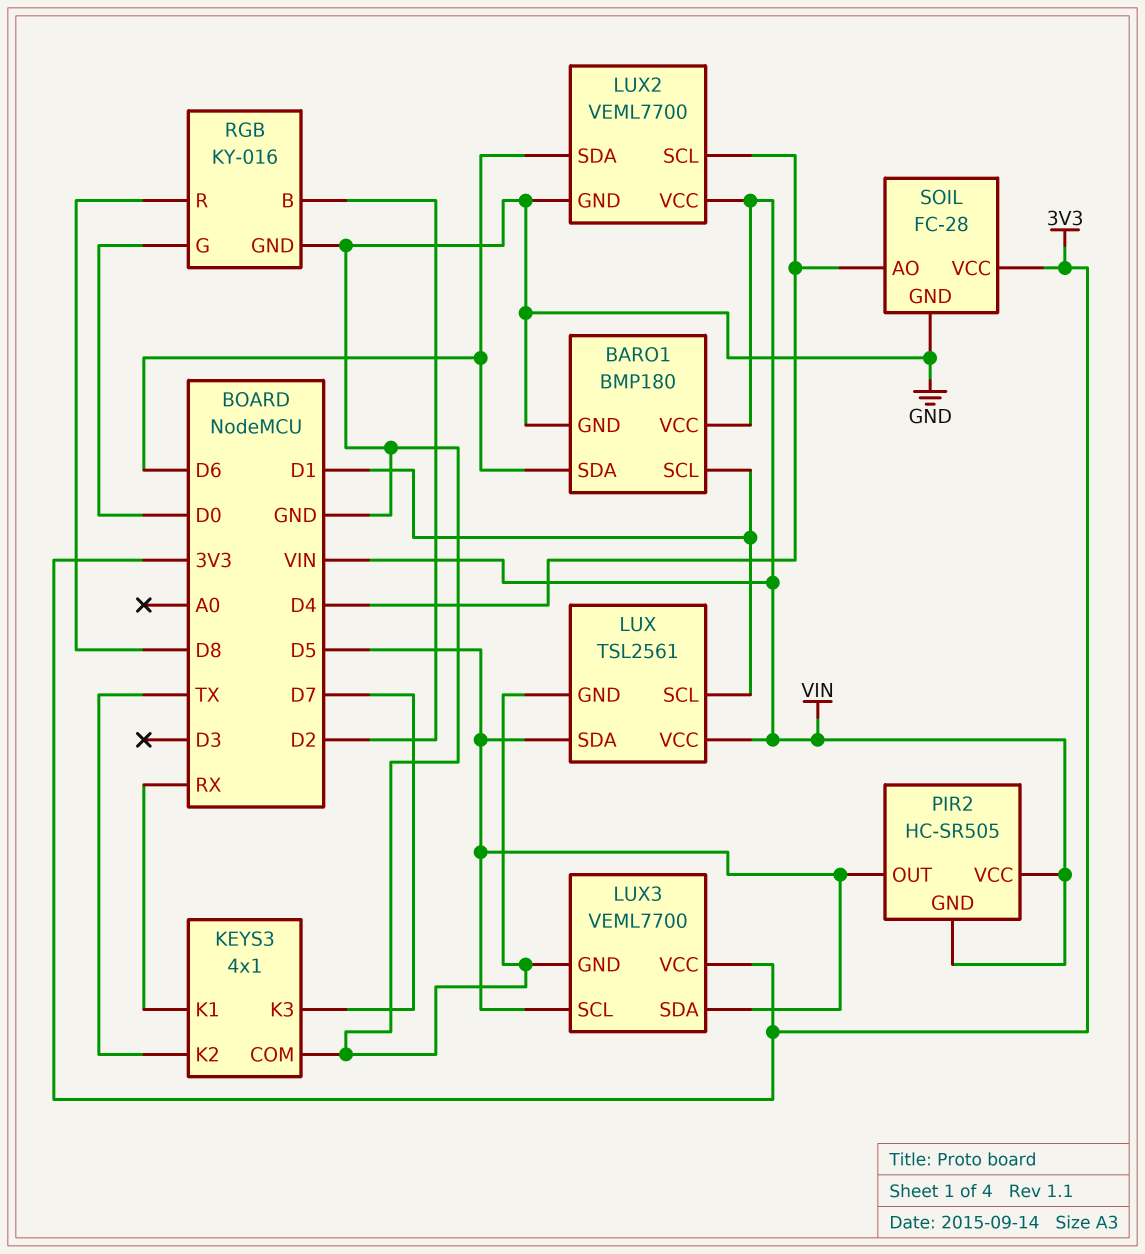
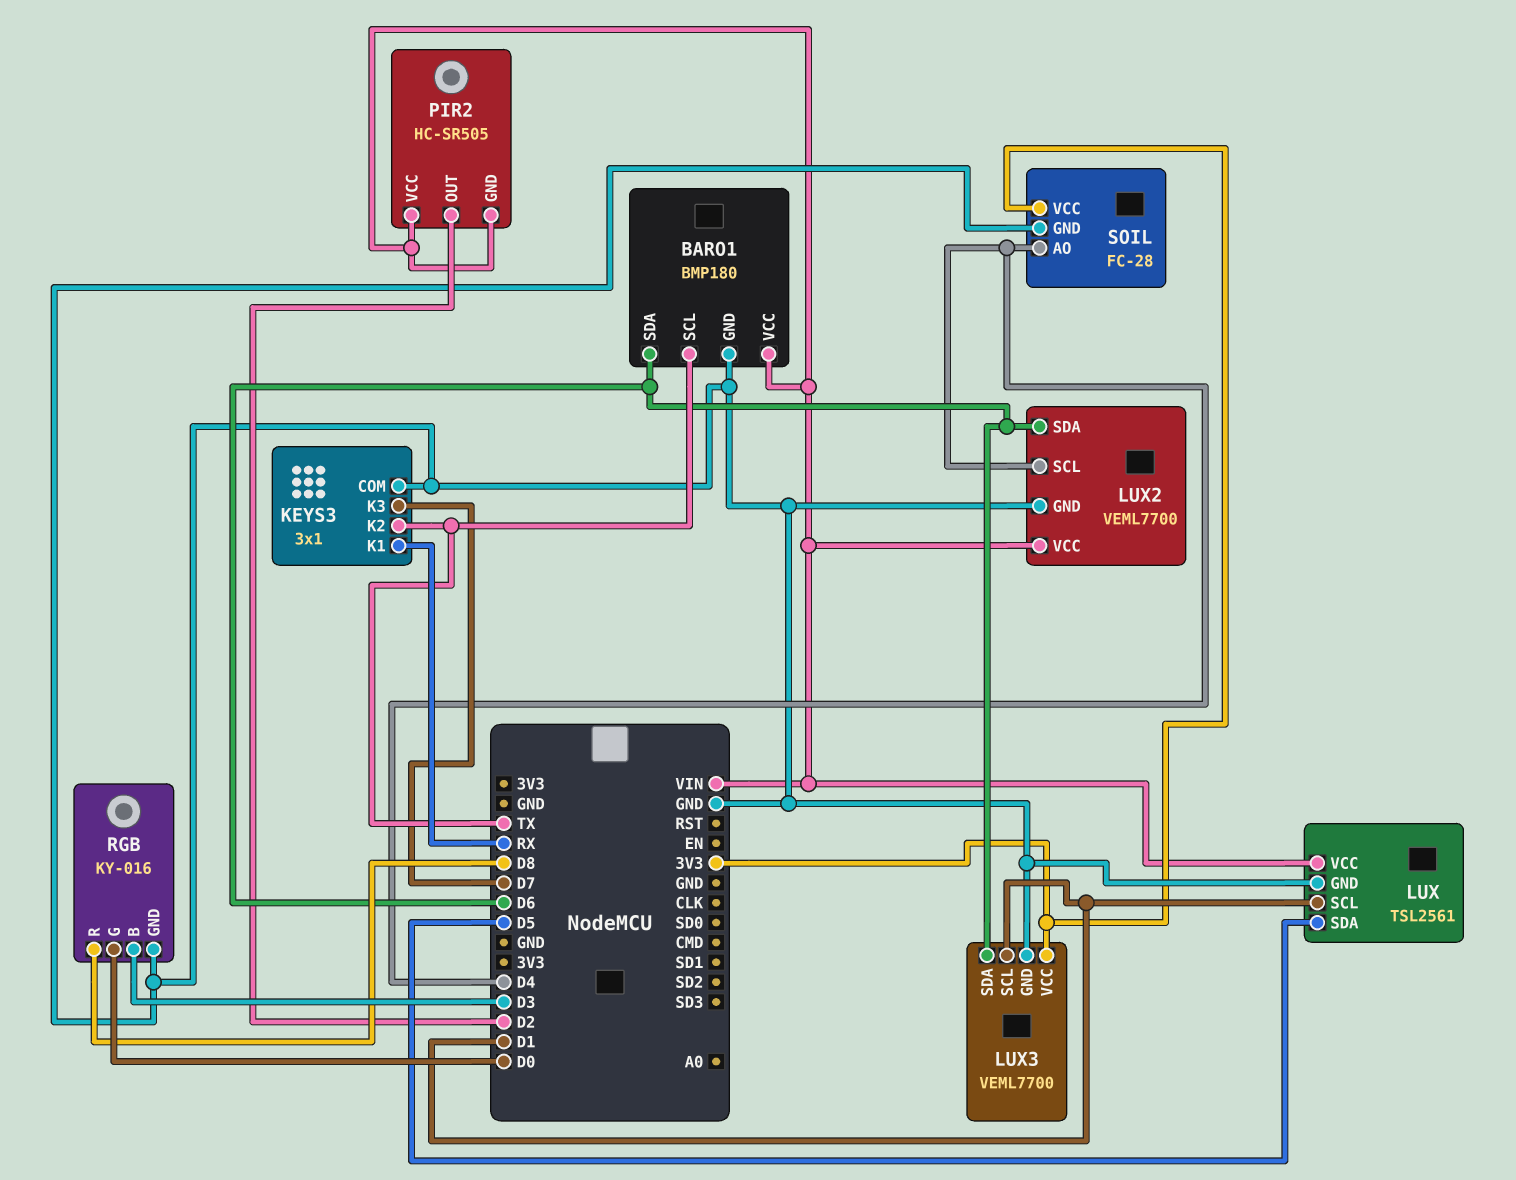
BARO1 pin SCL: D1 -> TX
KEYS3: 4x1 -> 3x1
LUX3 pin SCL: D5 -> D1
LUX3 pin SDA: D5 -> D6
PIR2 pin OUT: D5 -> D2
RGB pin B: D2 -> D3

